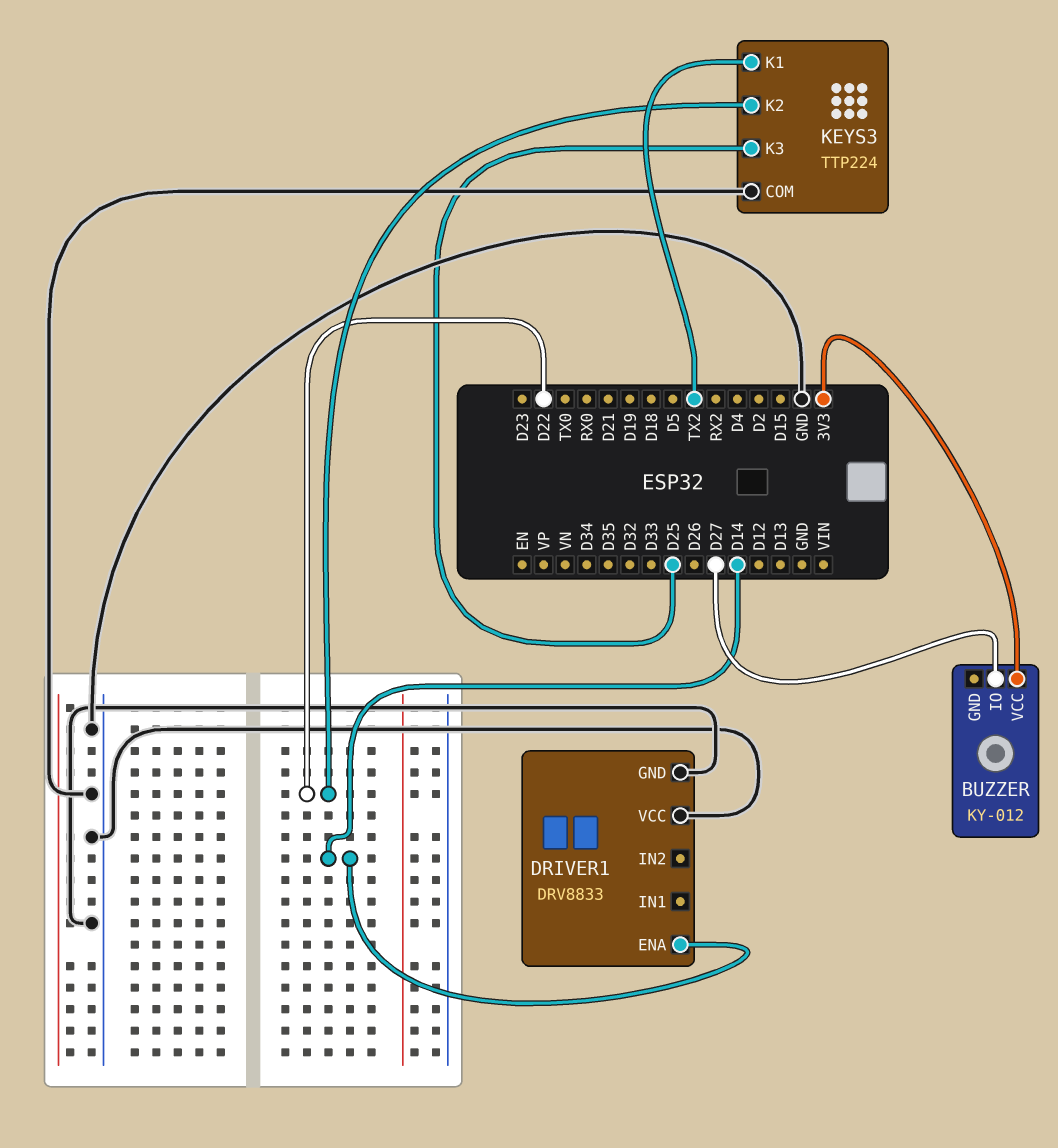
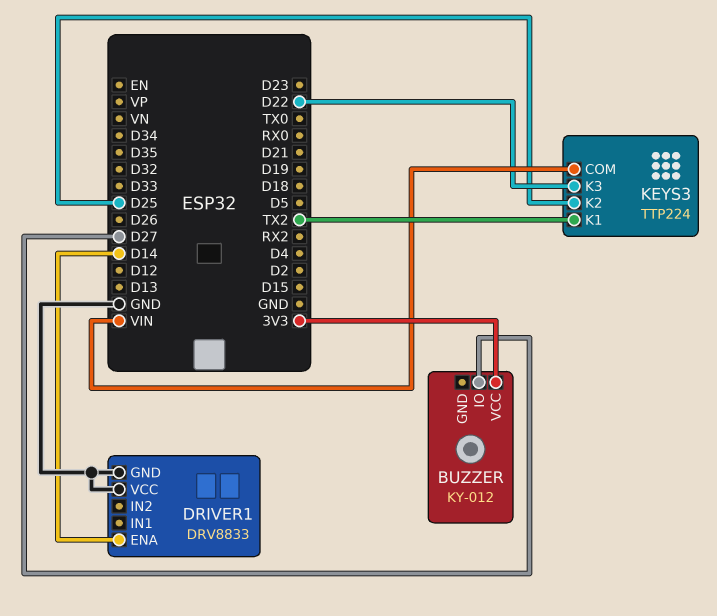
KEYS3 pin COM: GND -> VIN
KEYS3 pin K2: D22 -> D25
KEYS3 pin K3: D25 -> D22

